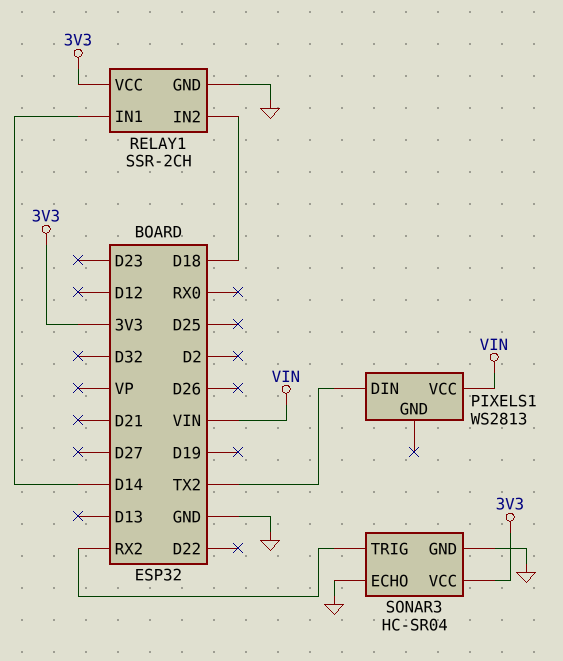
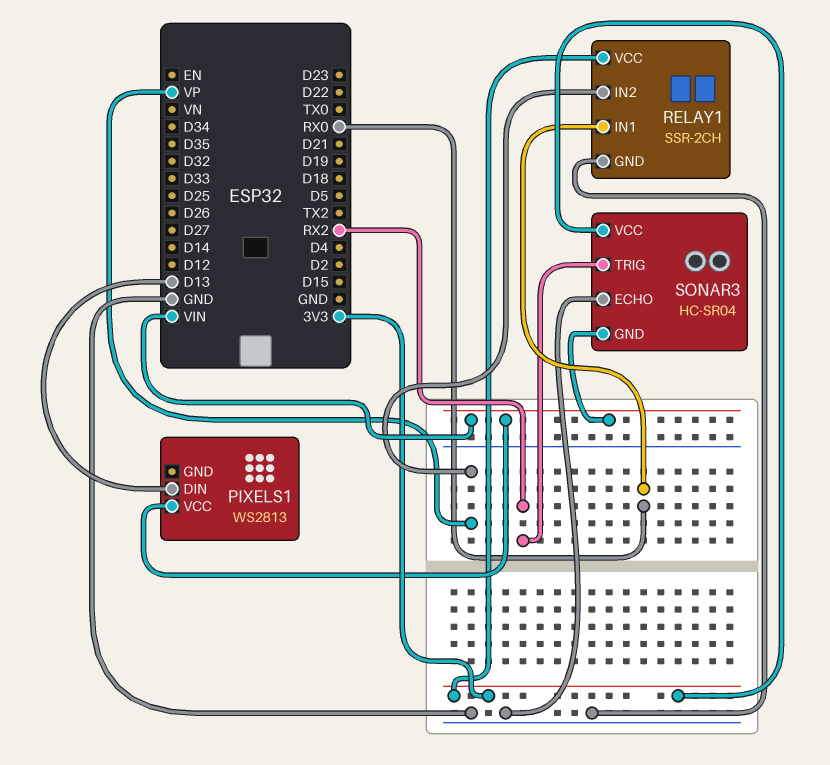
PIXELS1 pin DIN: TX2 -> D13
RELAY1 pin IN1: D14 -> RX0
RELAY1 pin IN2: D18 -> VP
SONAR3 pin GND: GND -> VIN

